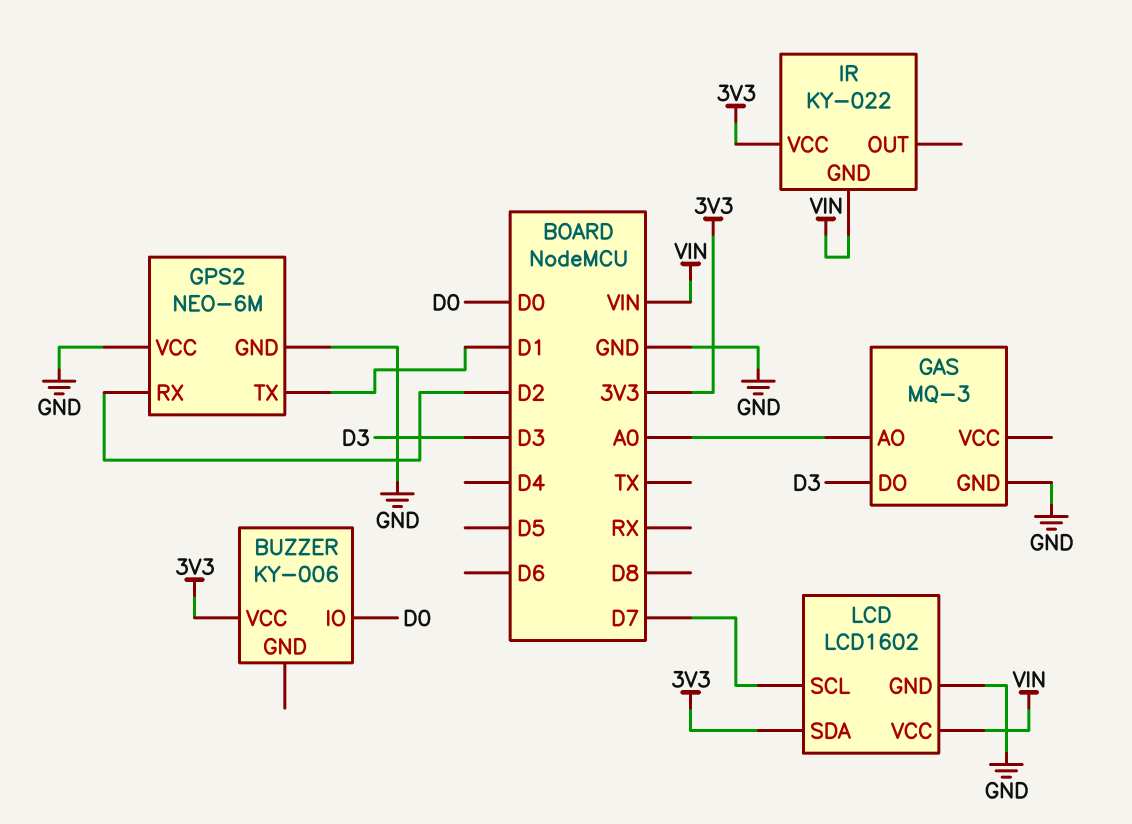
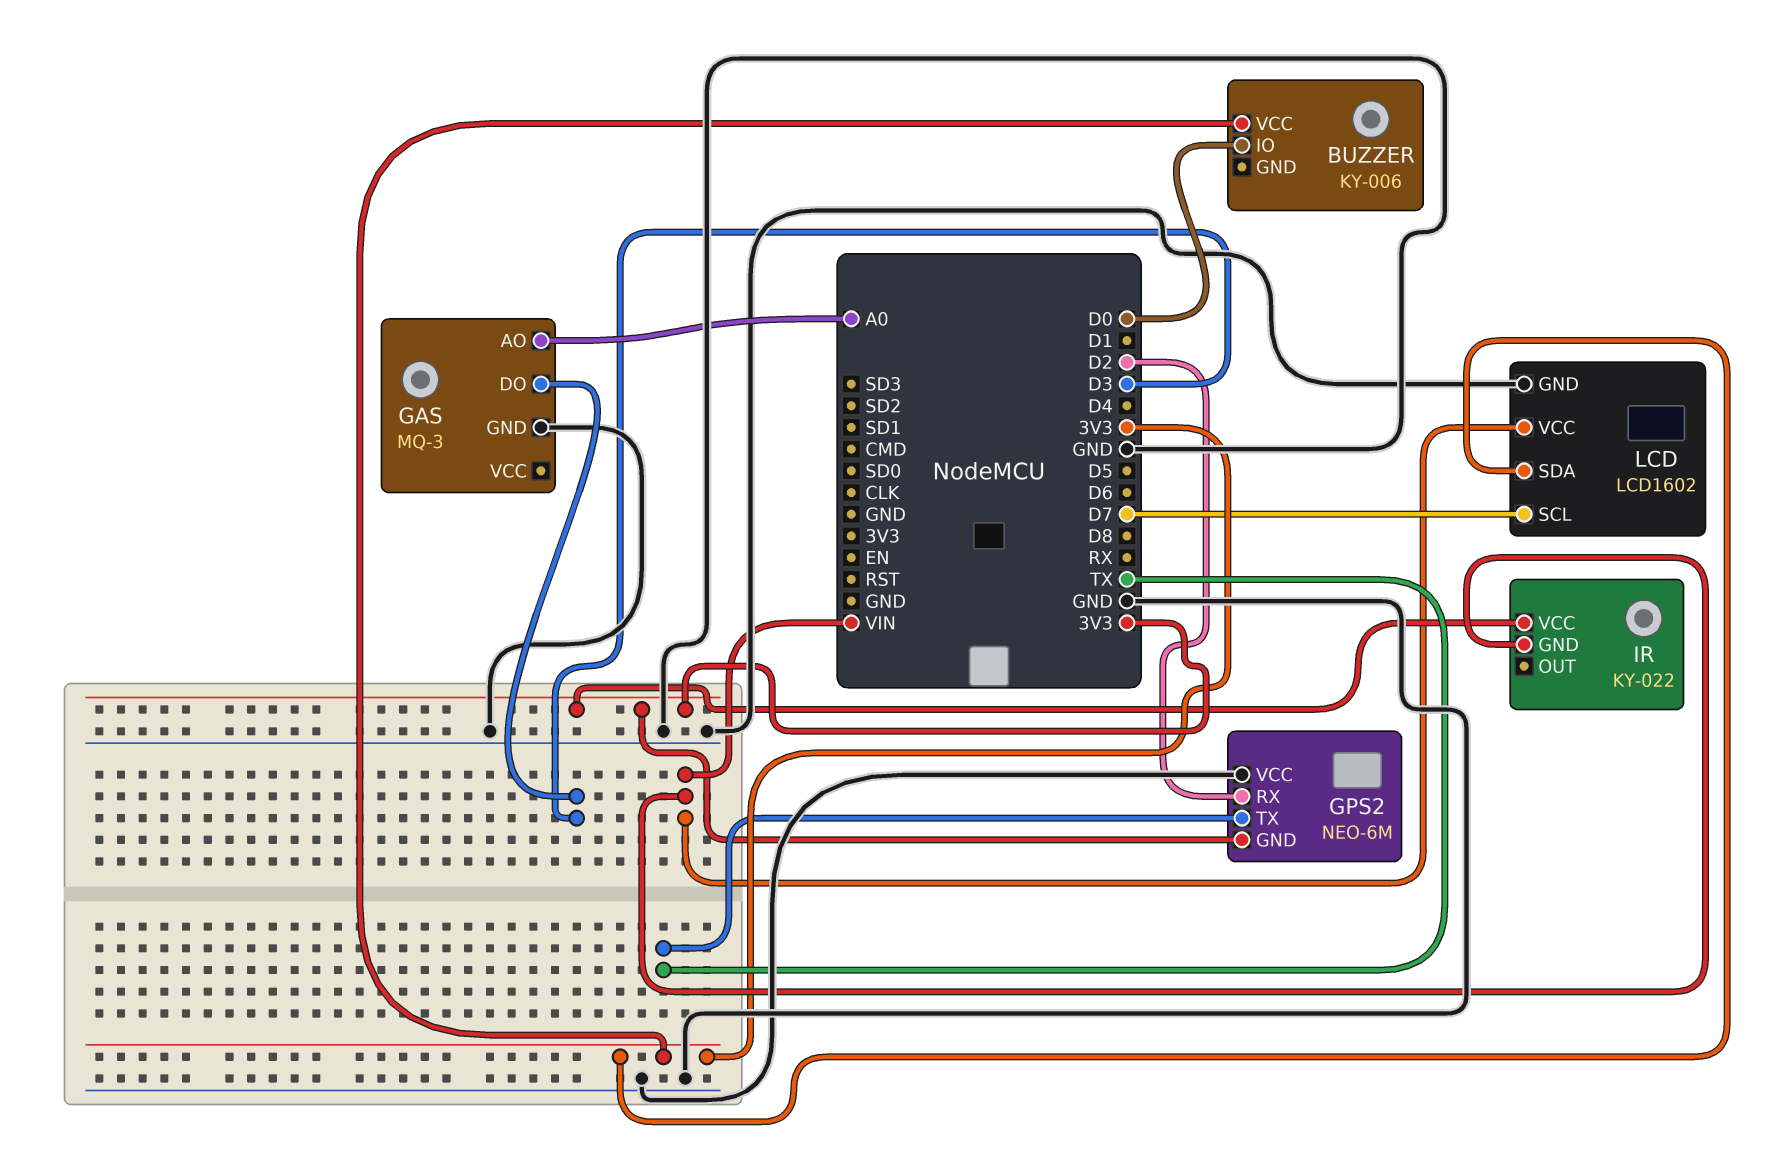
GPS2 pin GND: GND -> 3V3
GPS2 pin TX: D1 -> TX

